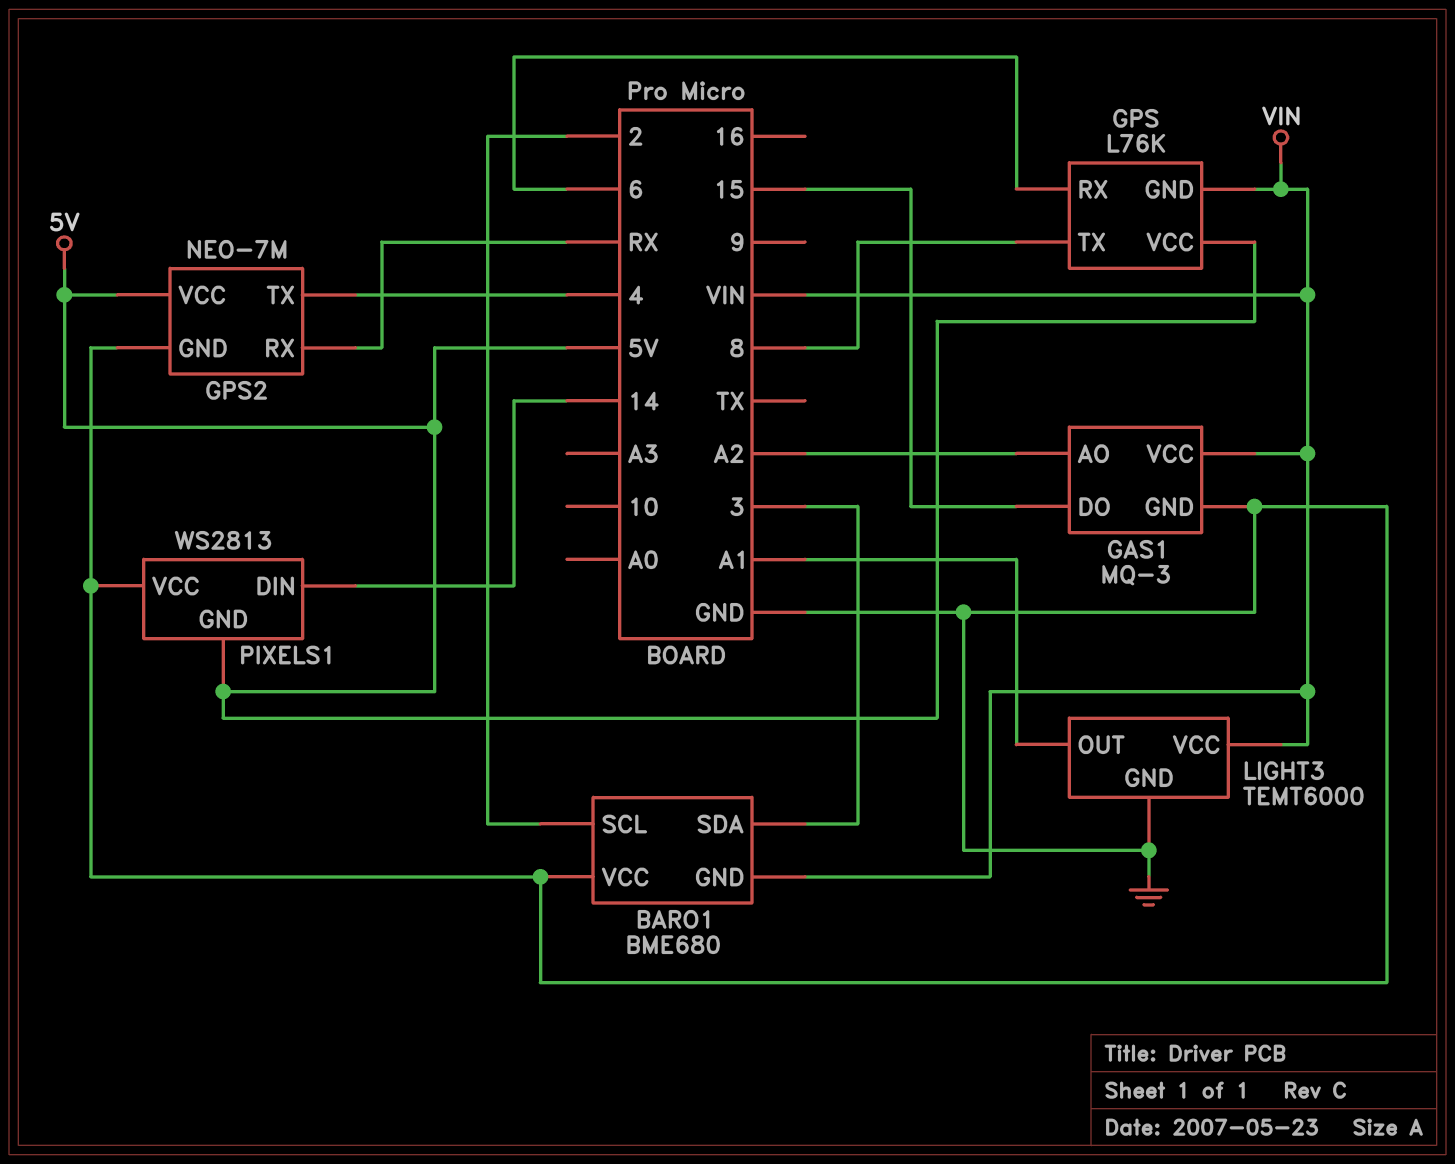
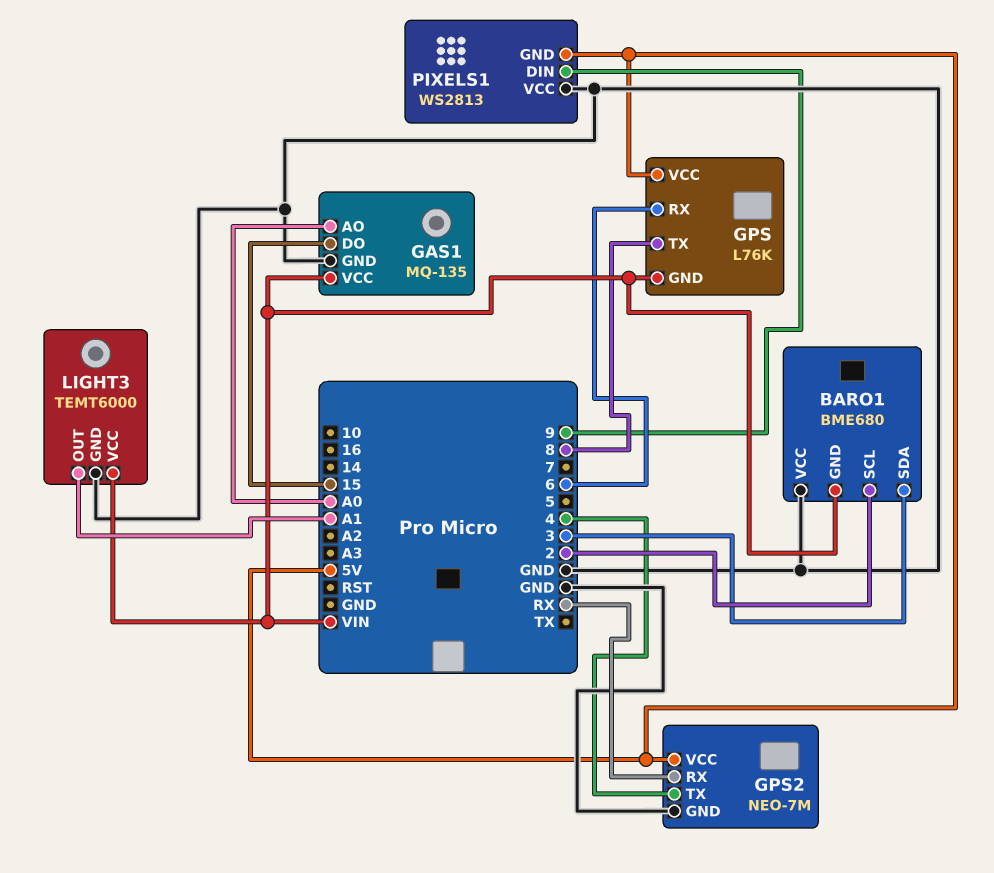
GAS1: MQ-3 -> MQ-135
GAS1 pin AO: A2 -> A0
PIXELS1 pin DIN: 14 -> 9

